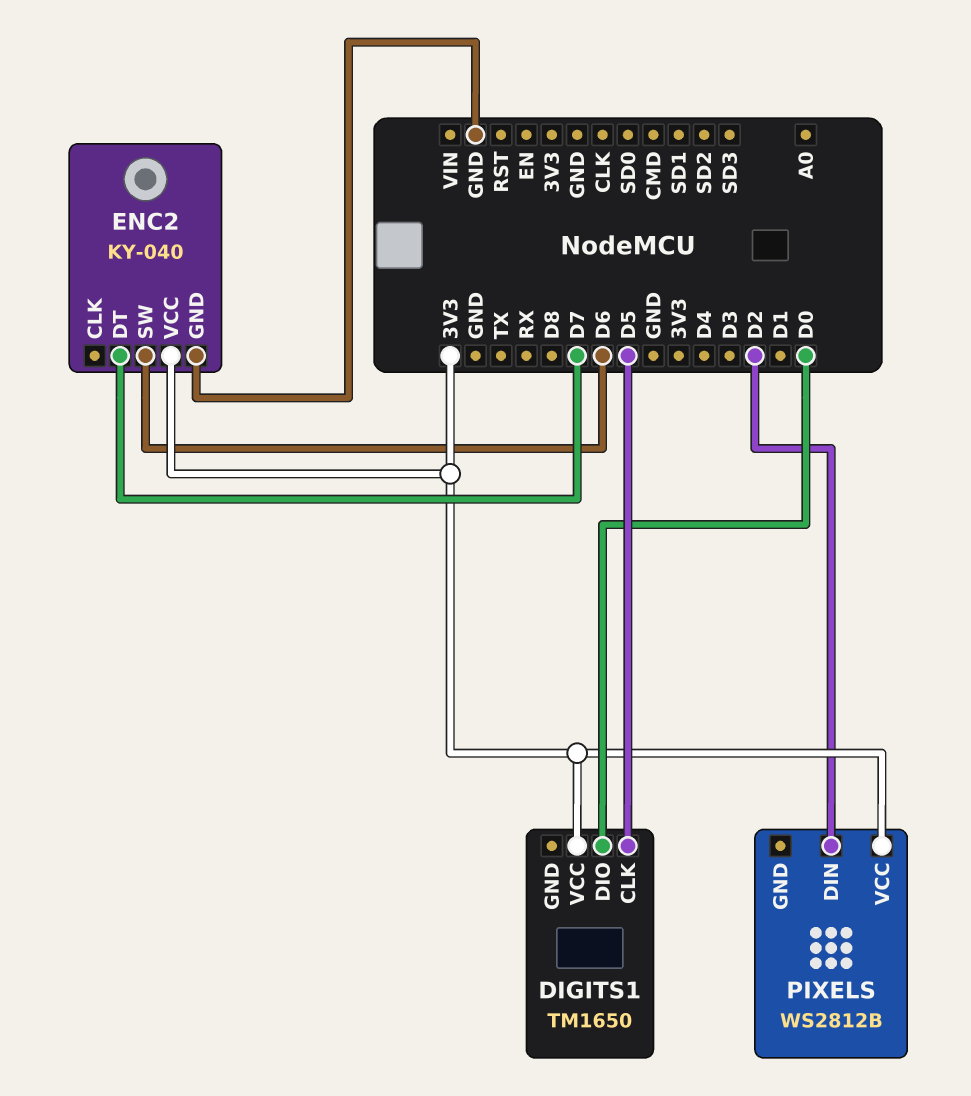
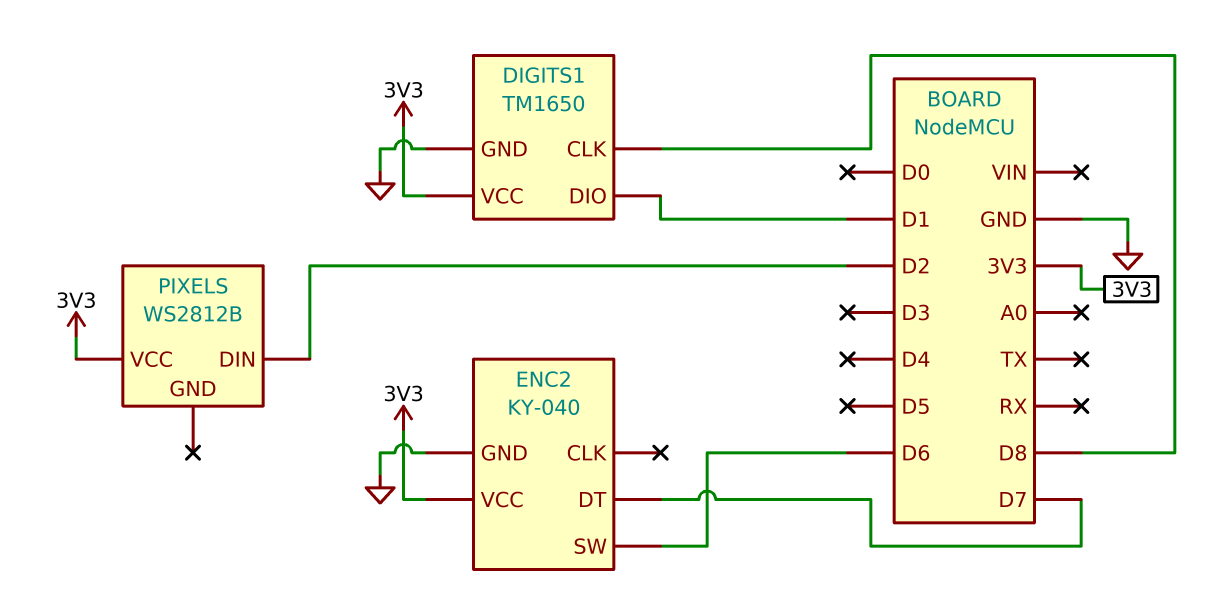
DIGITS1 pin CLK: D5 -> D8
DIGITS1 pin DIO: D0 -> D1
DIGITS1 pin GND: none -> GND

